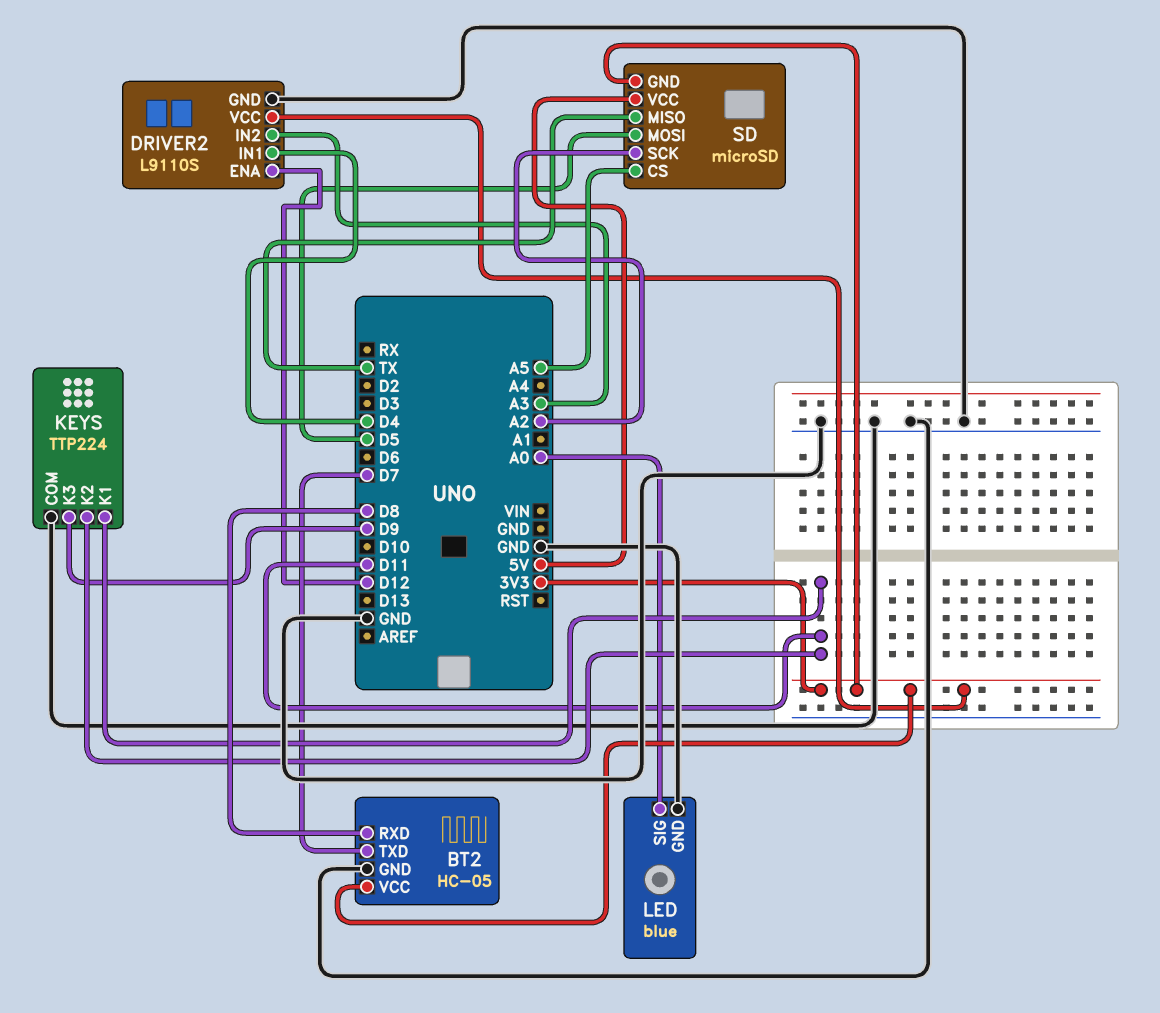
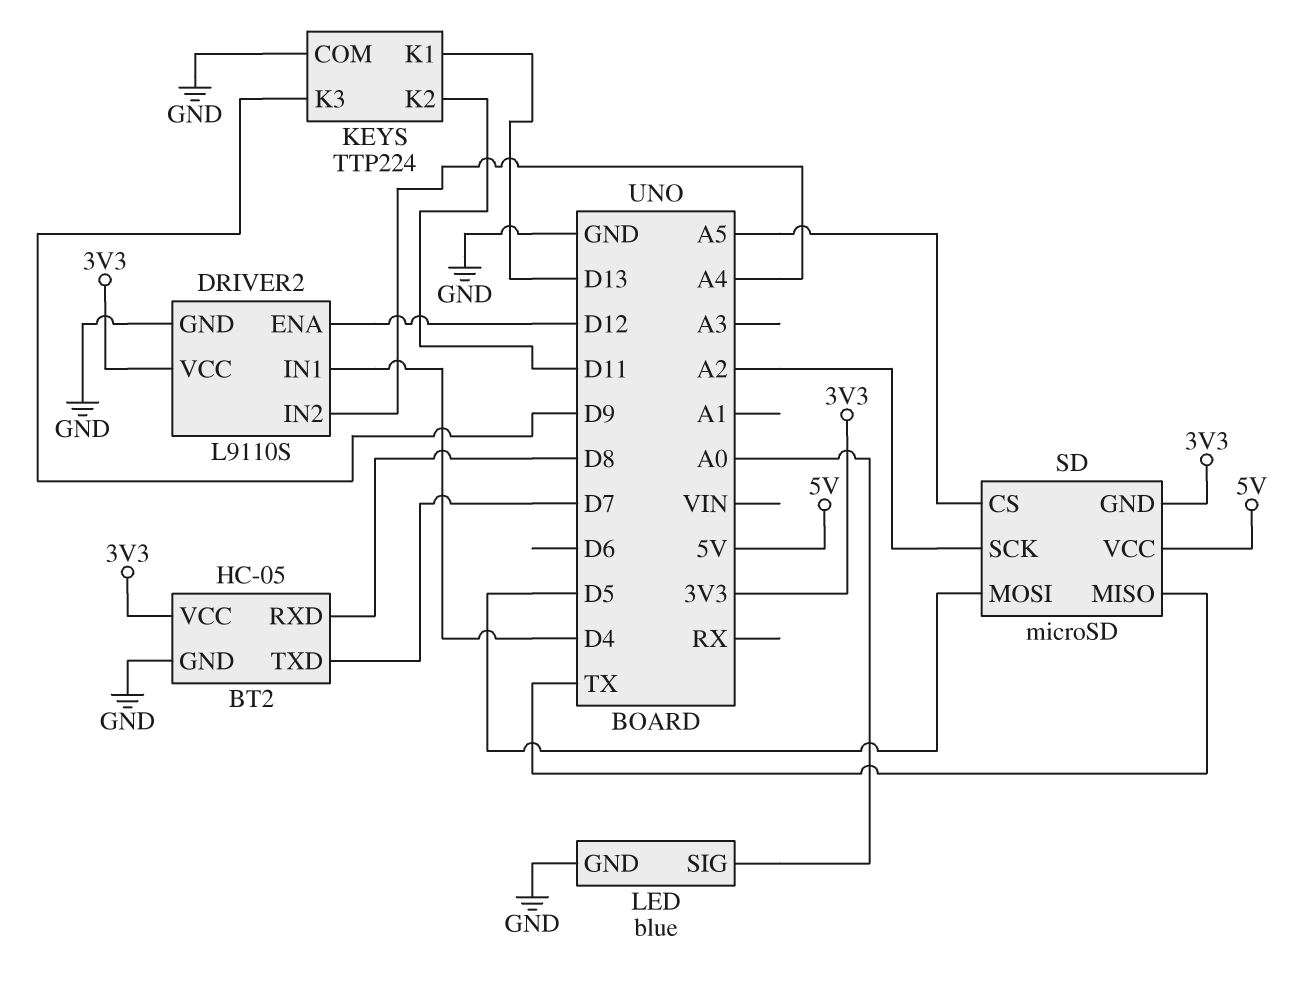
DRIVER2 pin IN2: A3 -> A4
KEYS pin K1: D11 -> D13

